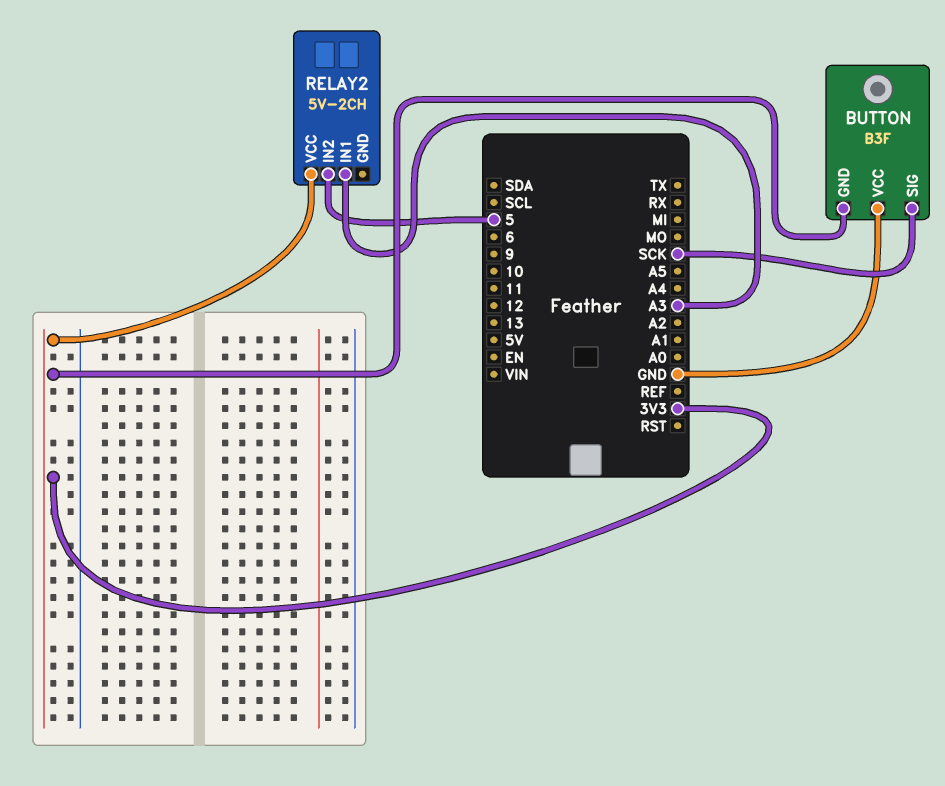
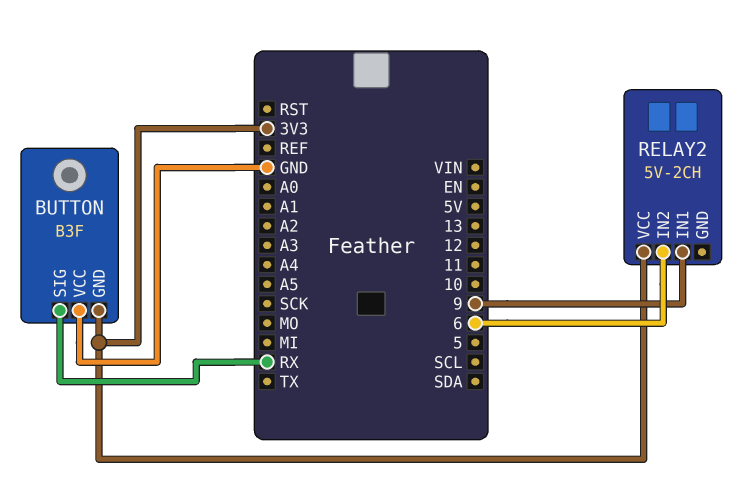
BUTTON pin SIG: SCK -> RX
RELAY2 pin IN1: A3 -> 9
RELAY2 pin IN2: 5 -> 6

